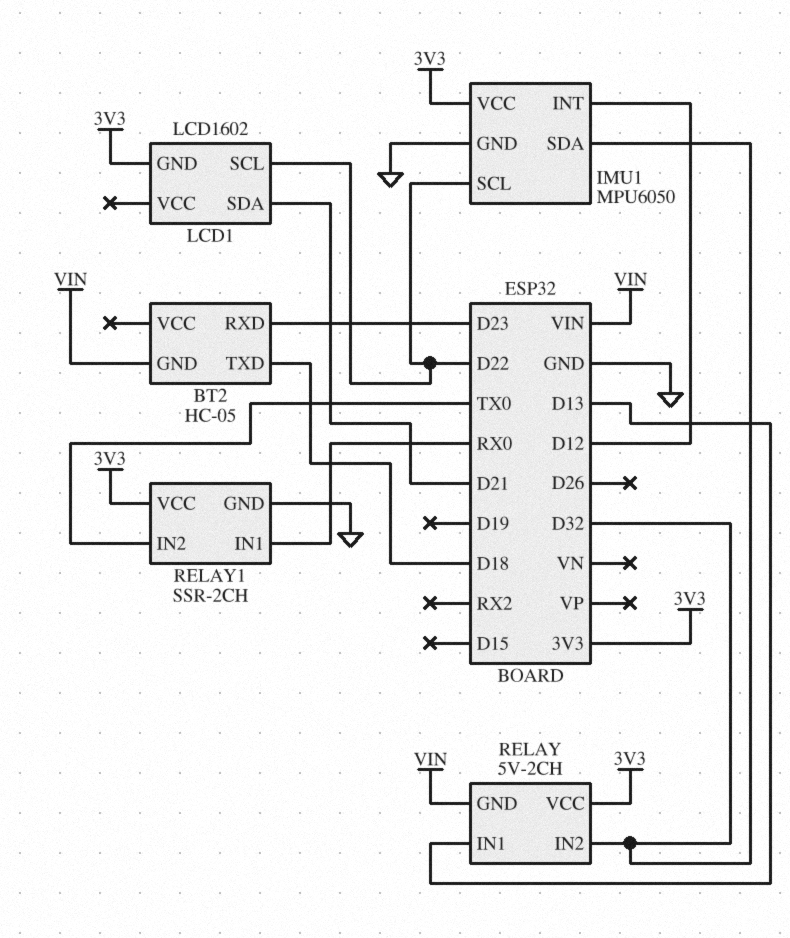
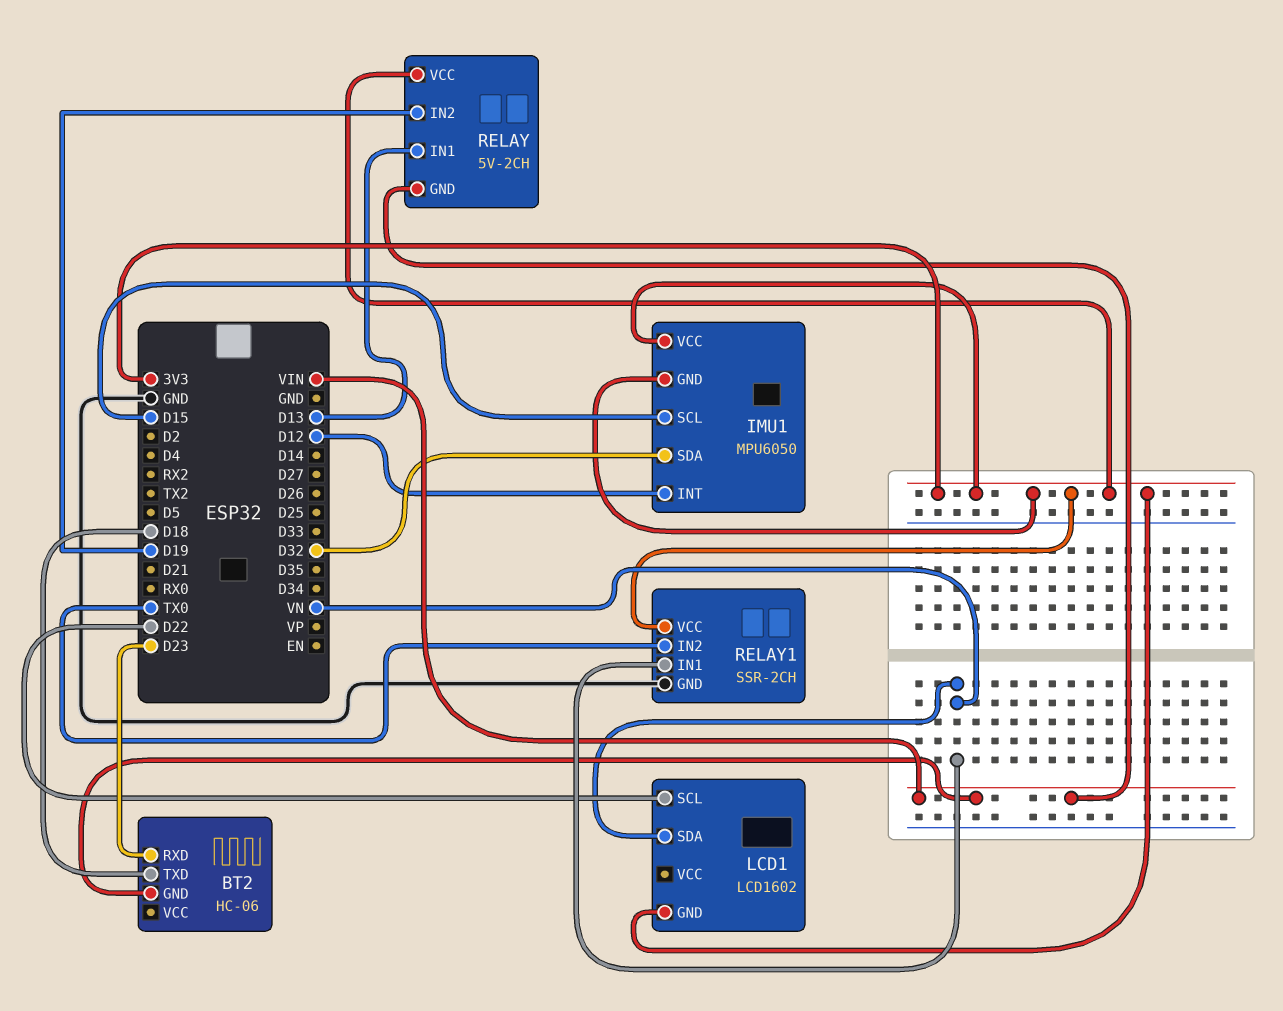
BT2: HC-05 -> HC-06
IMU1 pin GND: GND -> 3V3
IMU1 pin SCL: D22 -> D15
LCD1 pin SDA: D21 -> VN
RELAY pin IN2: D32 -> D19
RELAY1 pin IN1: RX0 -> VN

